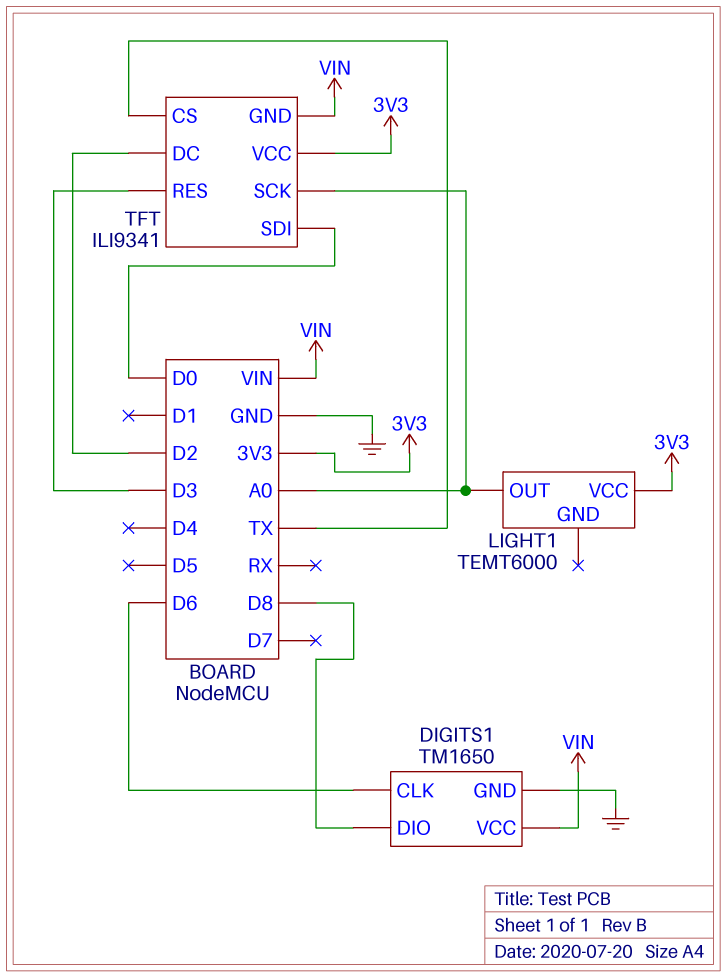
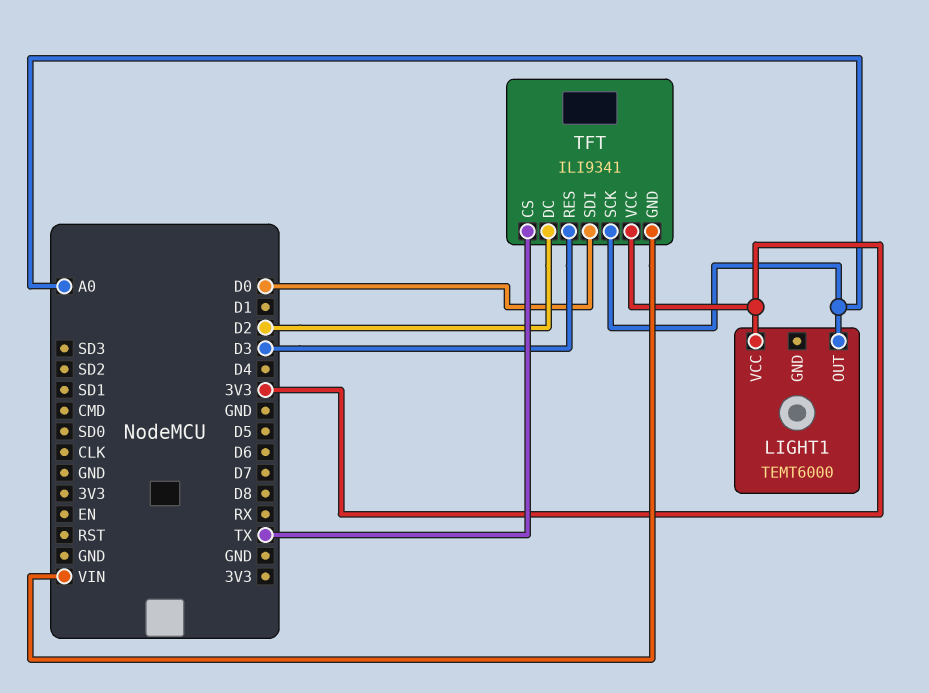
DIGITS1: TM1650 -> none
DIGITS1 pin CLK: D6 -> none
DIGITS1 pin DIO: D8 -> none
DIGITS1 pin GND: GND -> none
DIGITS1 pin VCC: VIN -> none

